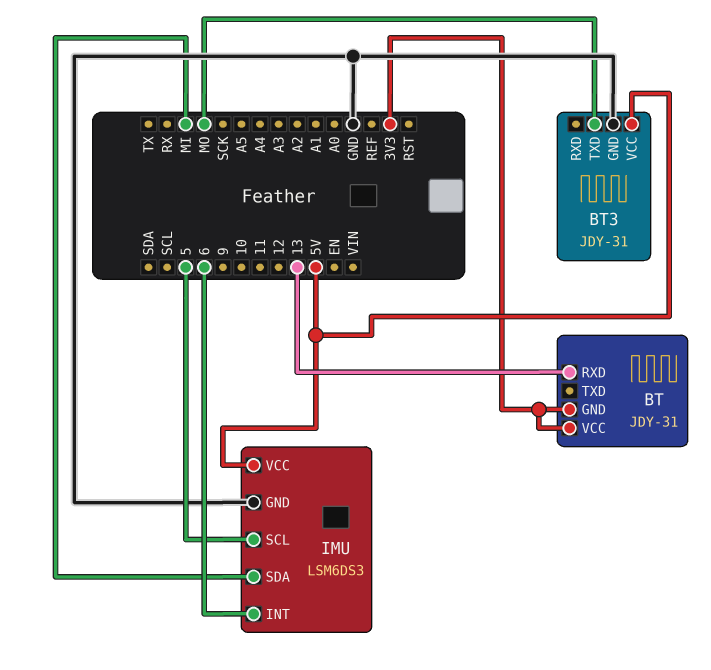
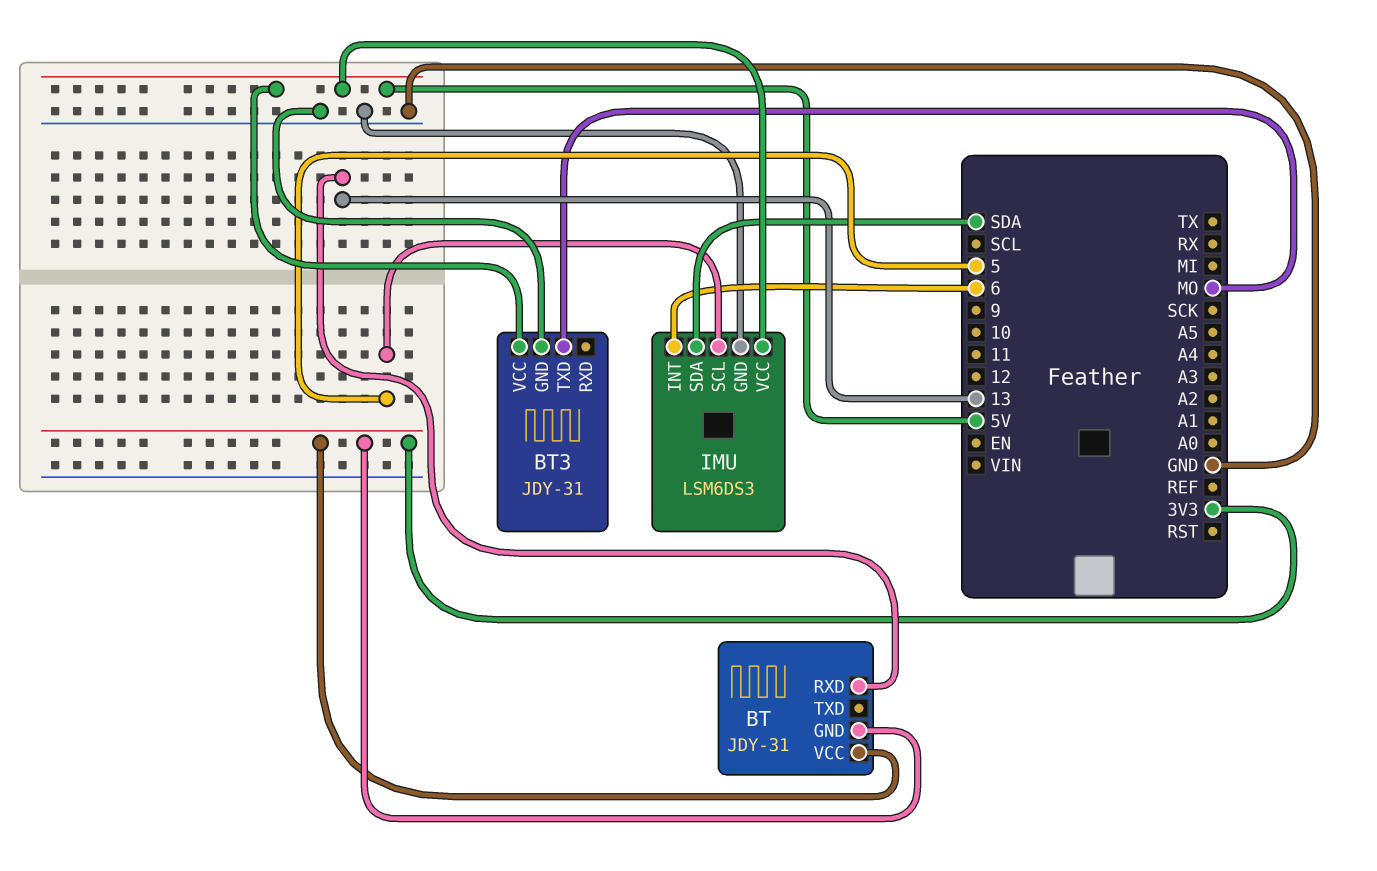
IMU pin SDA: MI -> SDA

